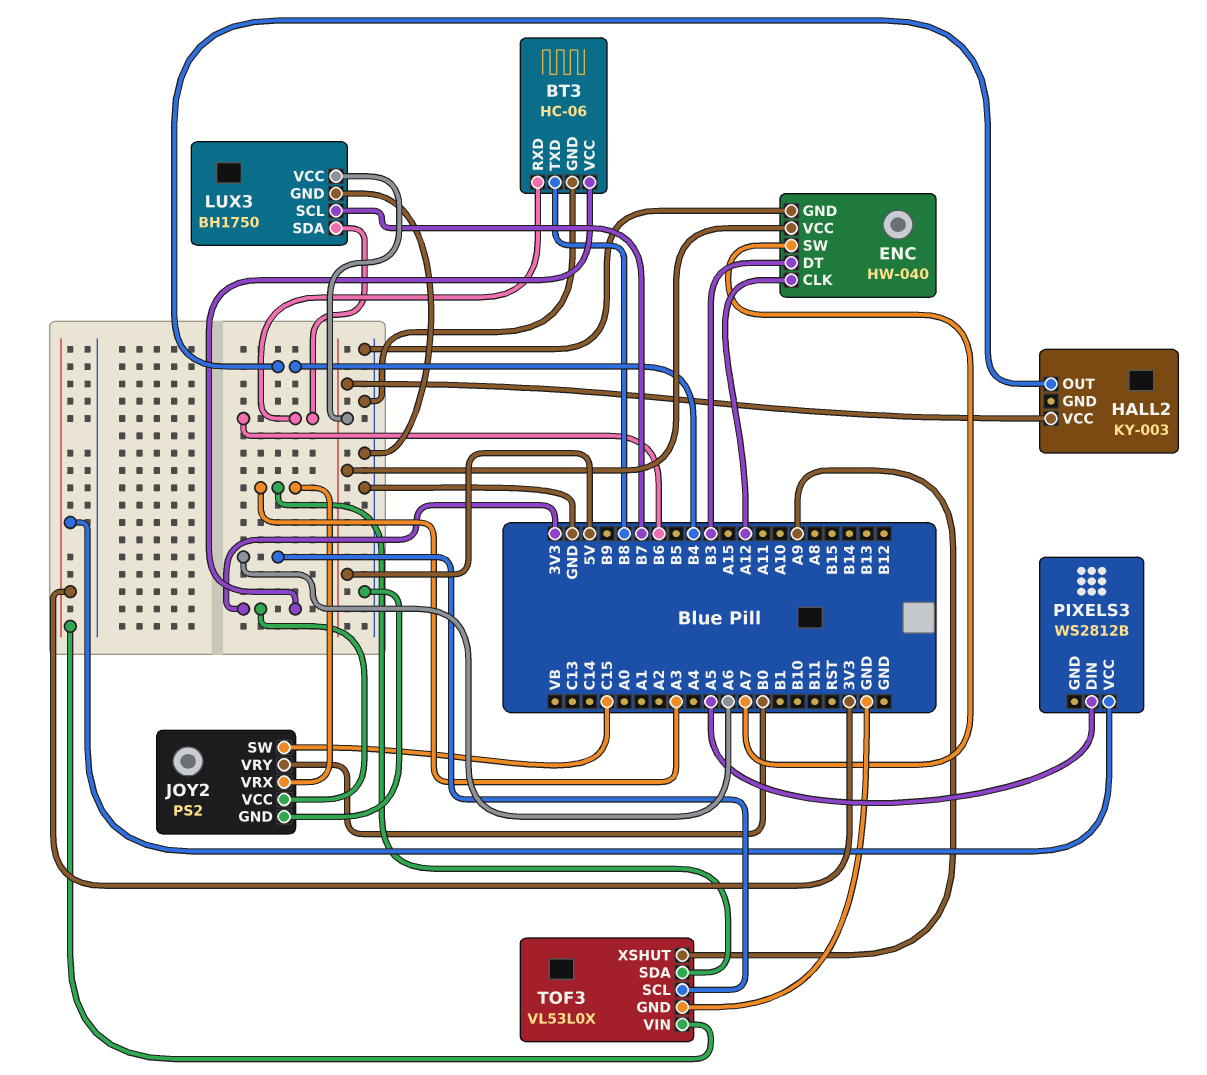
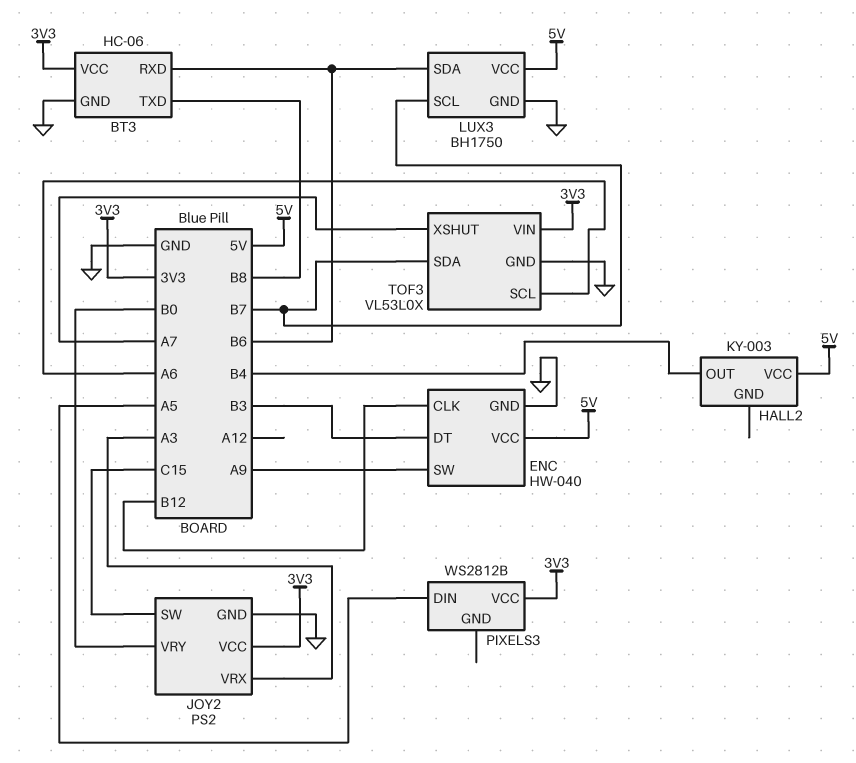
ENC pin CLK: A12 -> B12
ENC pin SW: A7 -> A9
TOF3 pin SDA: A3 -> B7
TOF3 pin XSHUT: A9 -> A7

